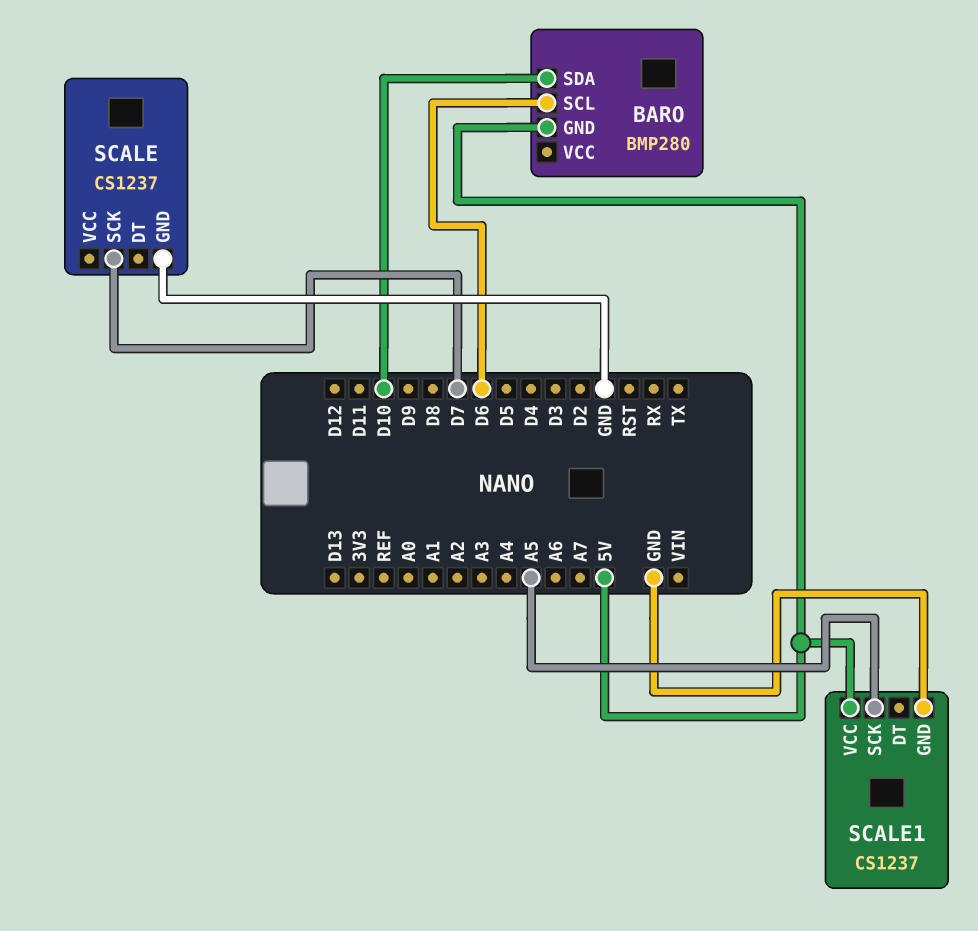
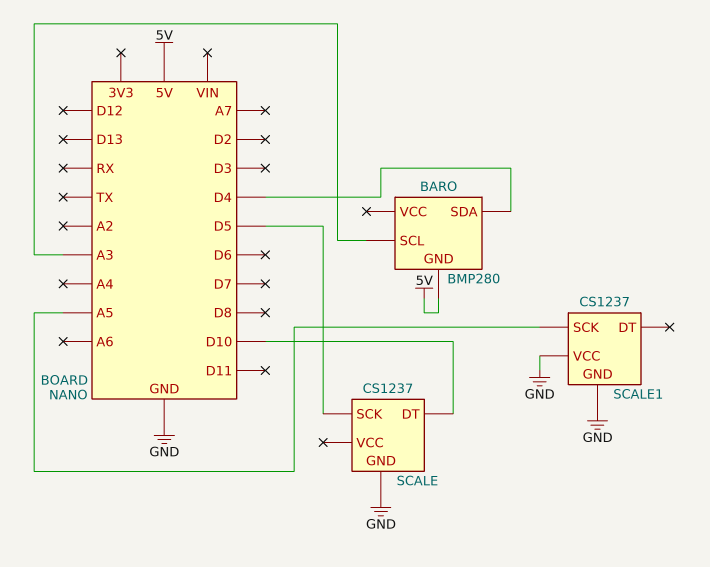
BARO pin SCL: D6 -> A3
BARO pin SDA: D10 -> D4
SCALE pin DT: none -> D10
SCALE pin SCK: D7 -> D5
SCALE1 pin VCC: 5V -> GND

